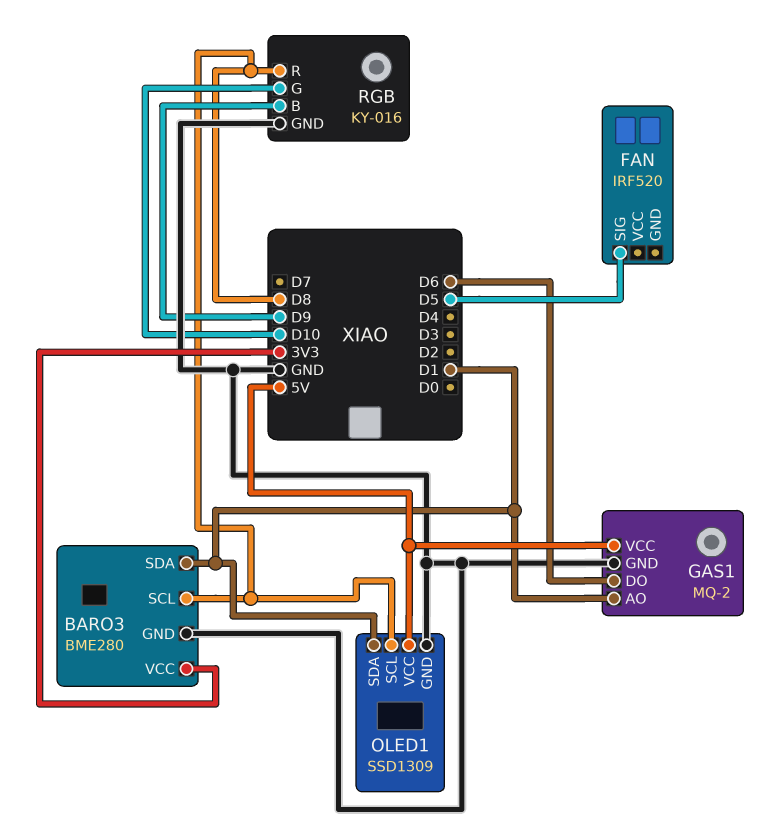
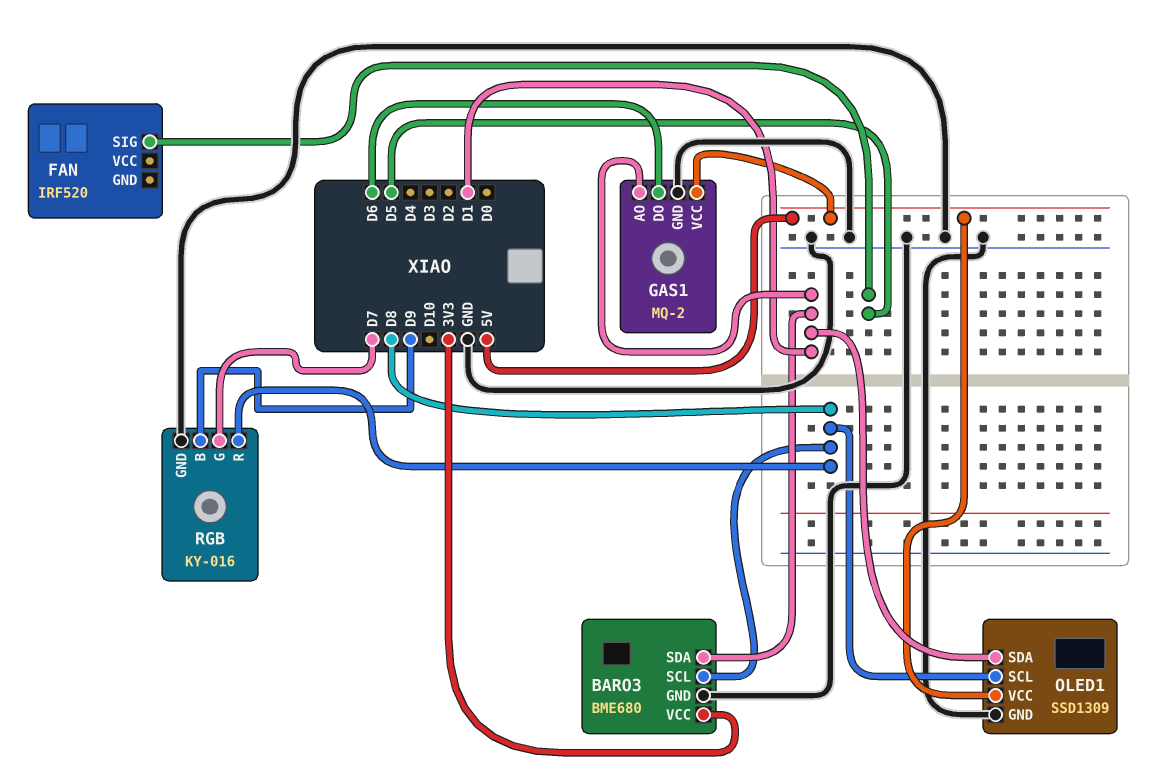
BARO3: BME280 -> BME680
RGB pin G: D10 -> D7

